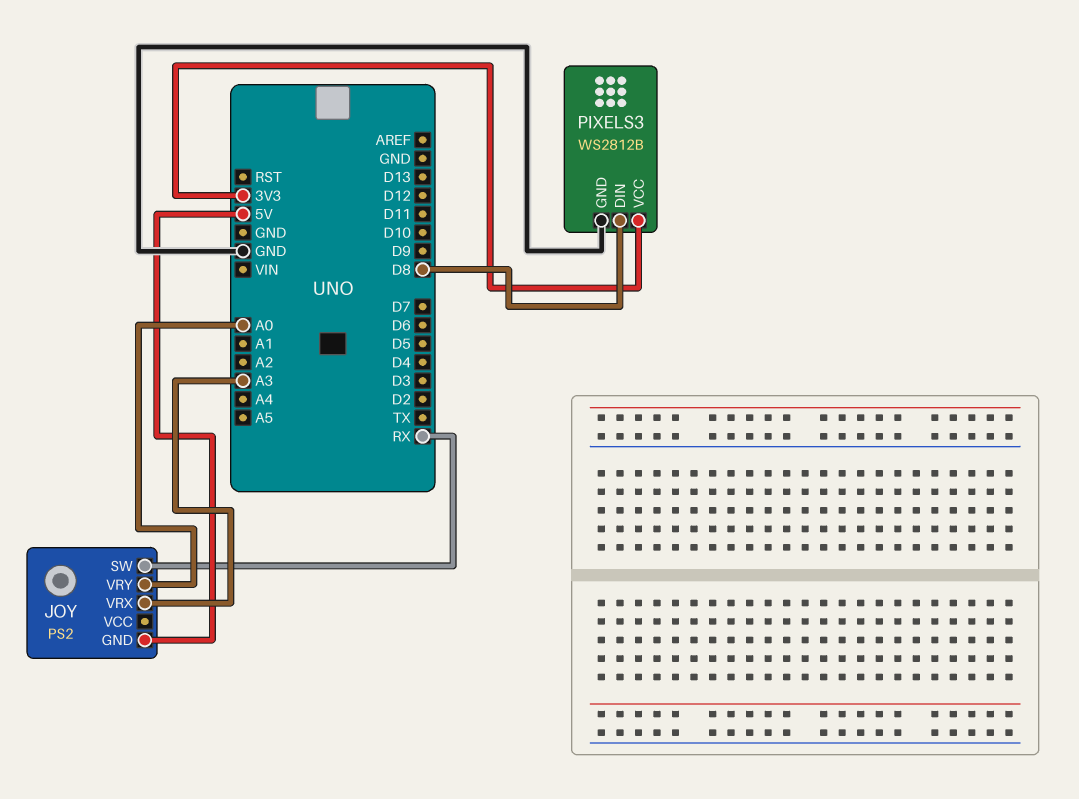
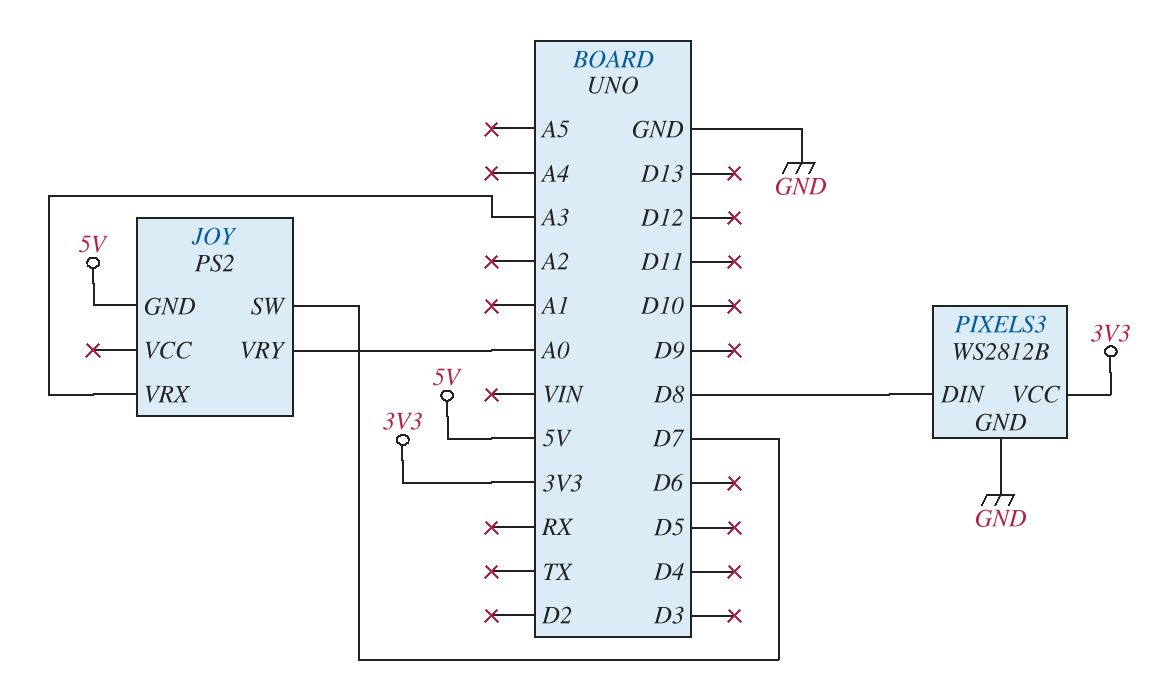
JOY pin SW: RX -> D7

